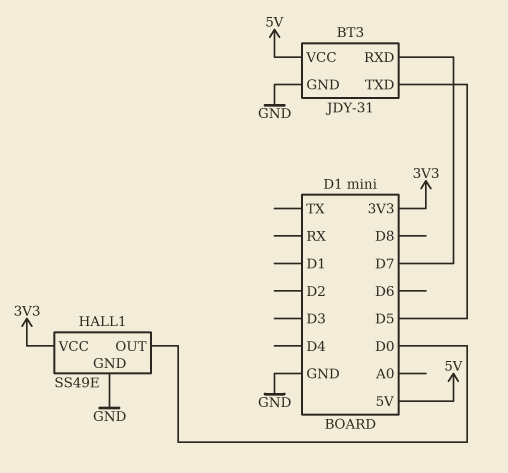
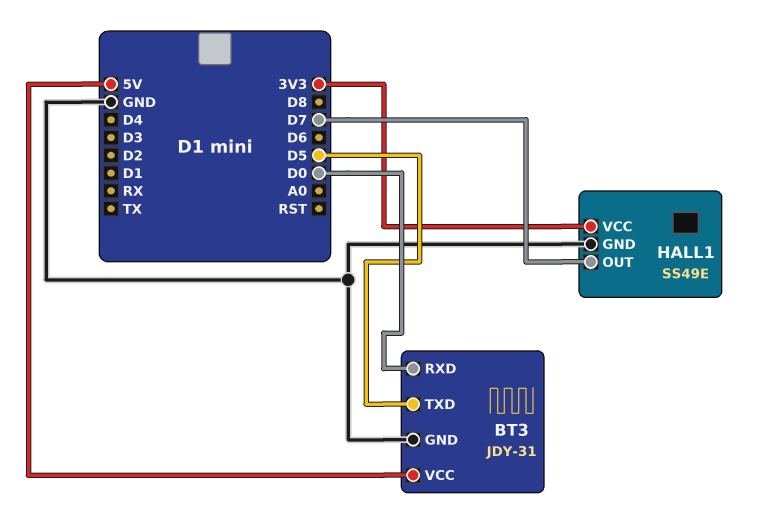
BT3 pin RXD: D7 -> D0
HALL1 pin OUT: D0 -> D7

